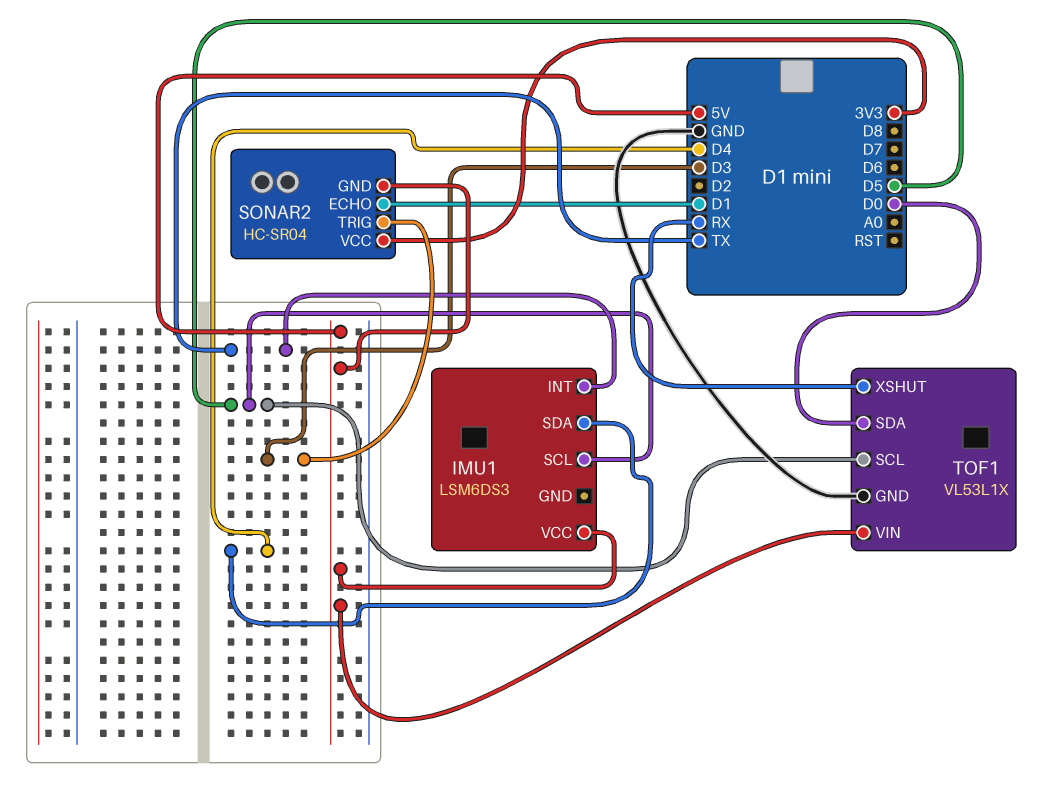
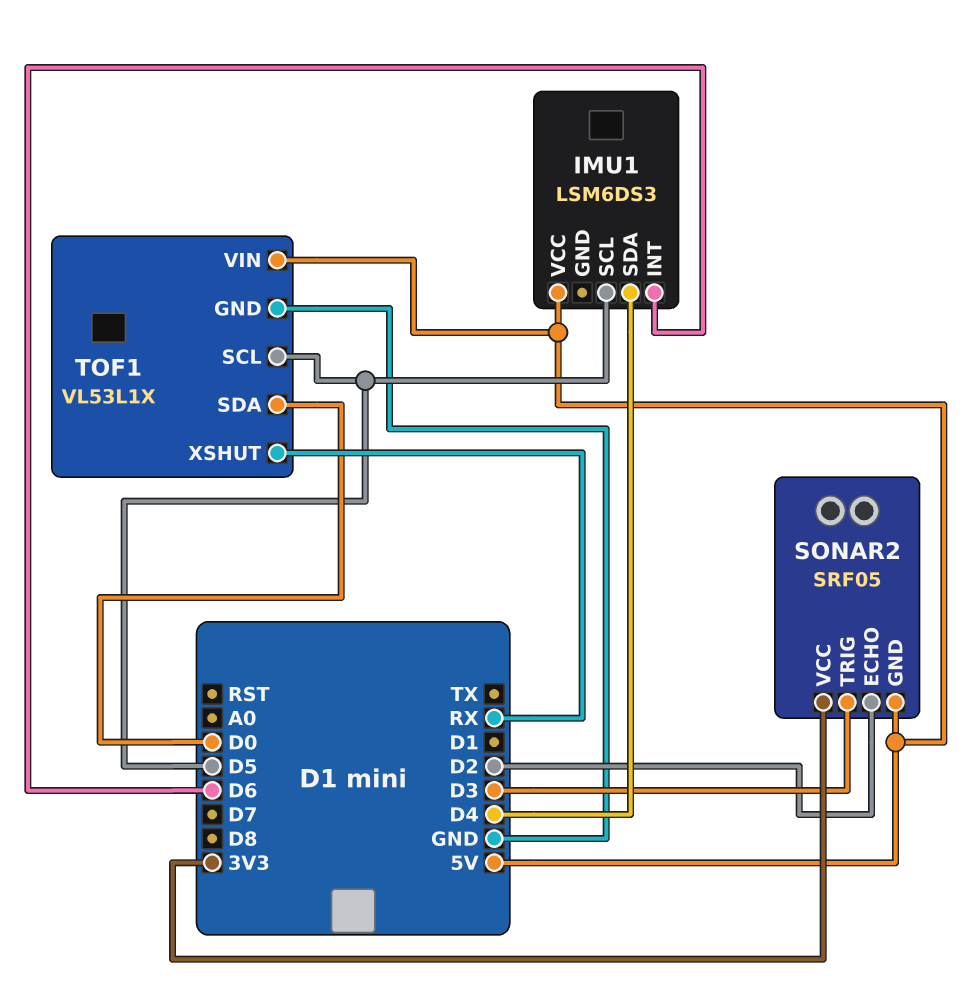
IMU1 pin INT: TX -> D6
SONAR2: HC-SR04 -> SRF05
SONAR2 pin ECHO: D1 -> D2

